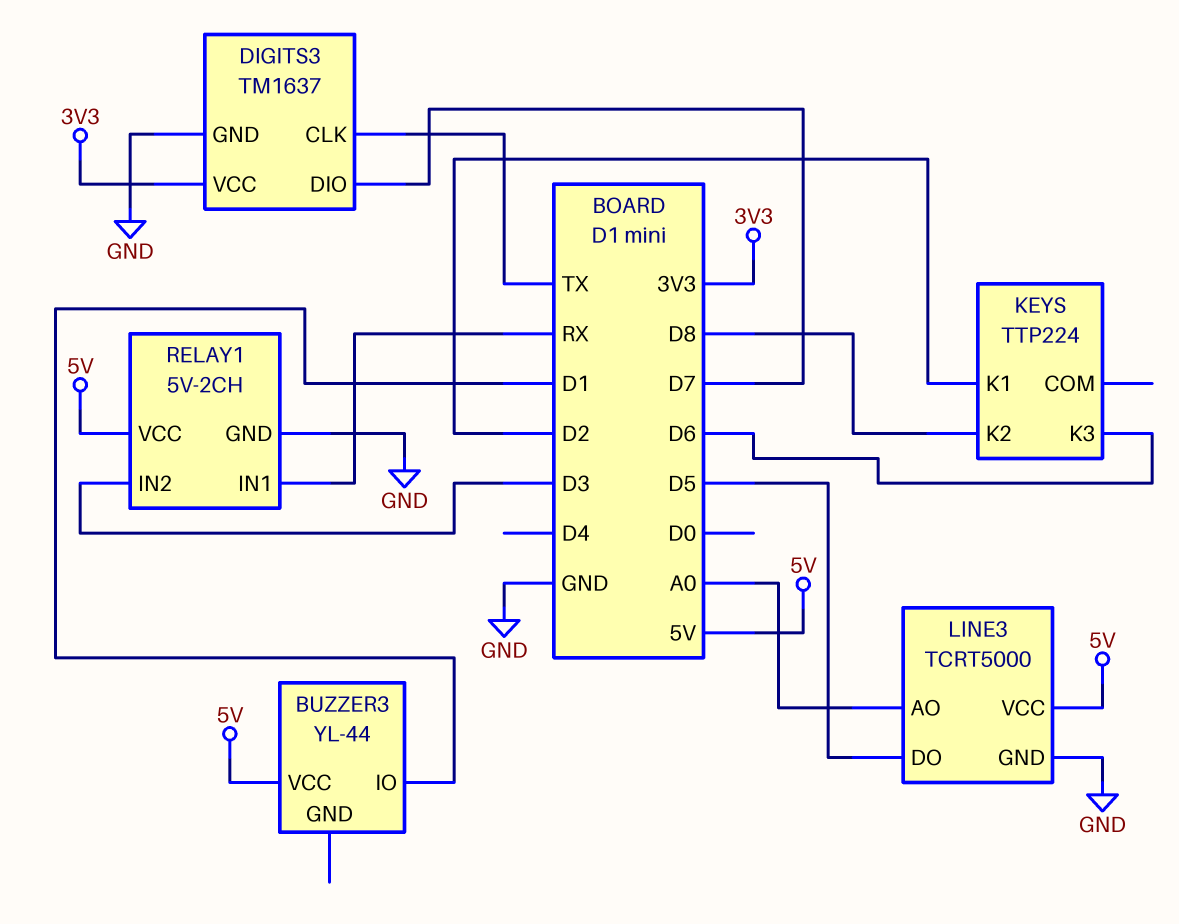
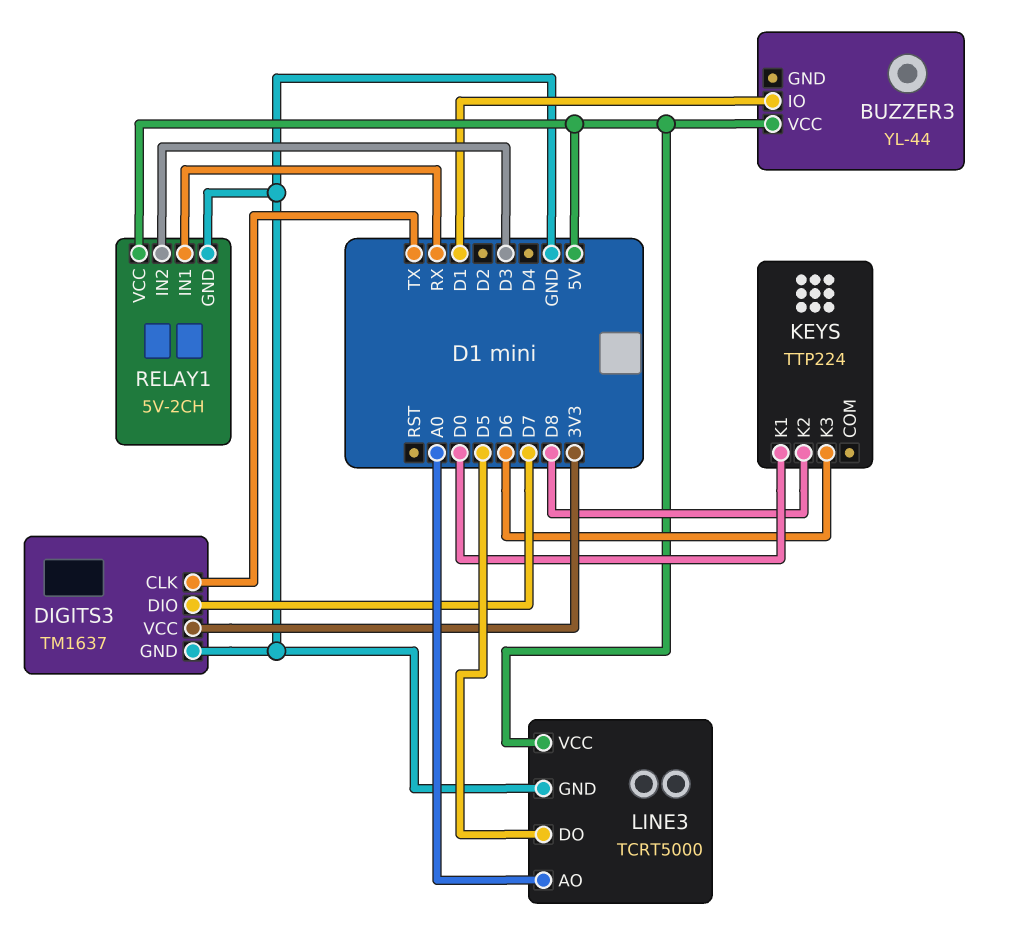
KEYS pin K1: D2 -> D0

